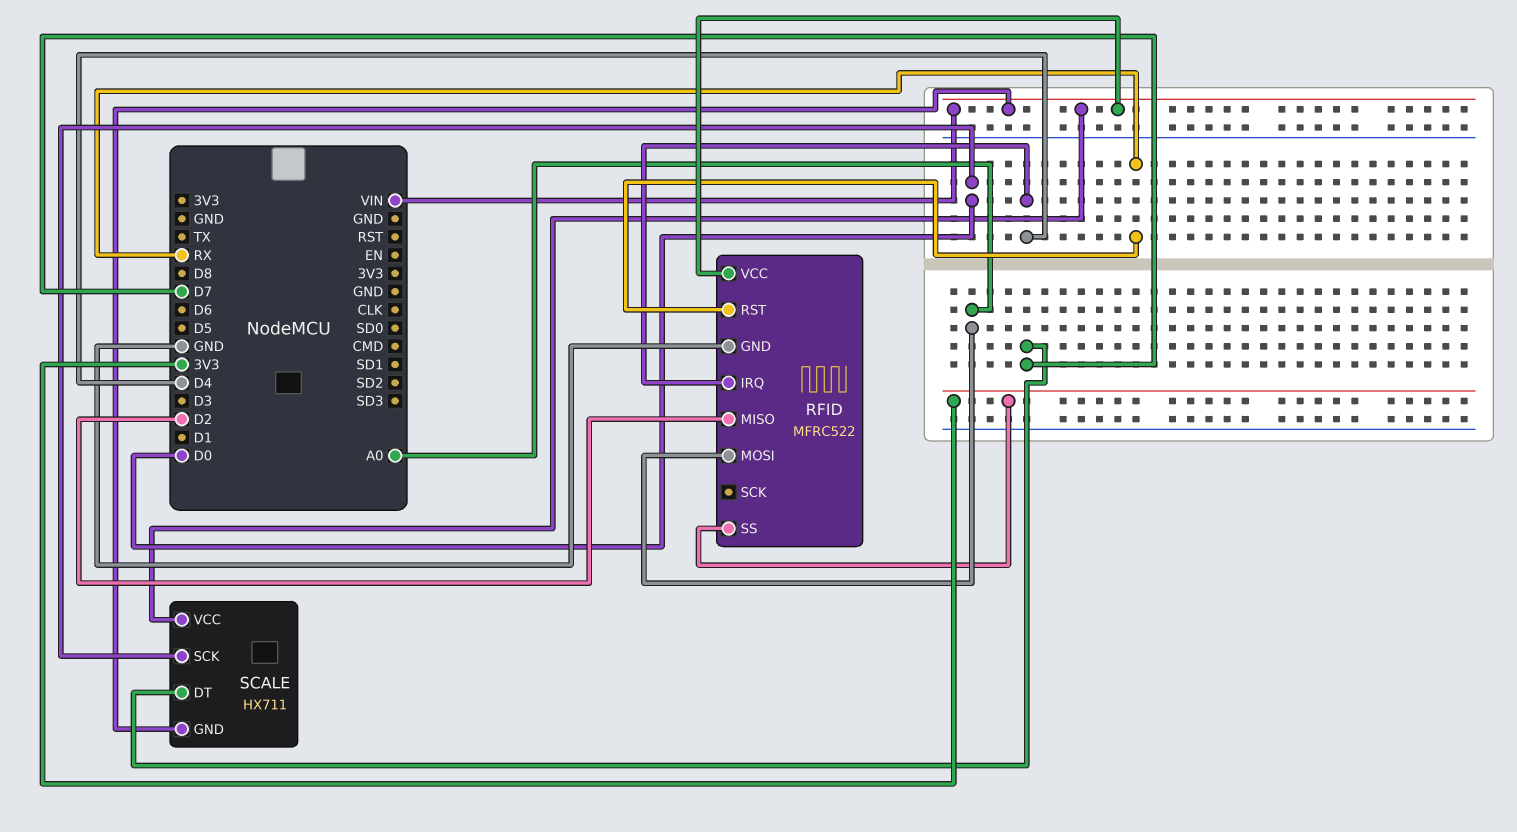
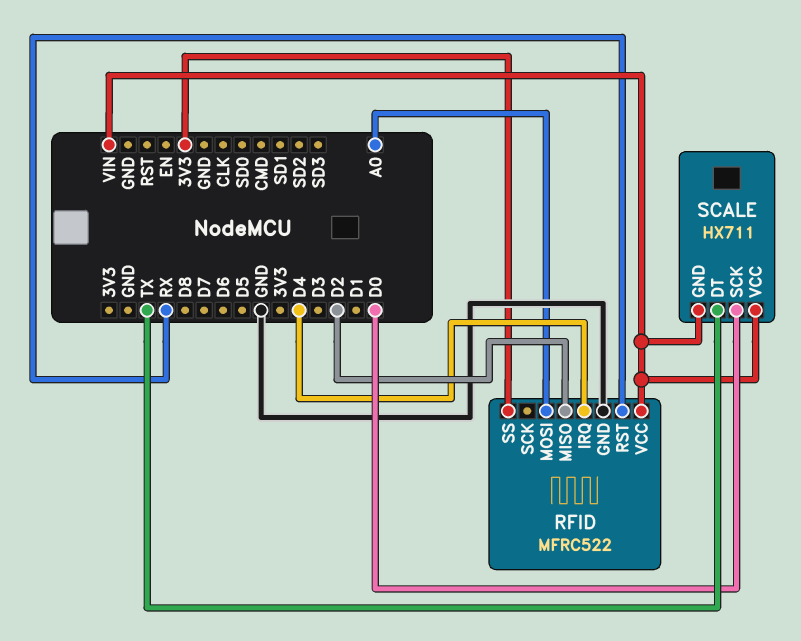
SCALE pin DT: D7 -> TX

